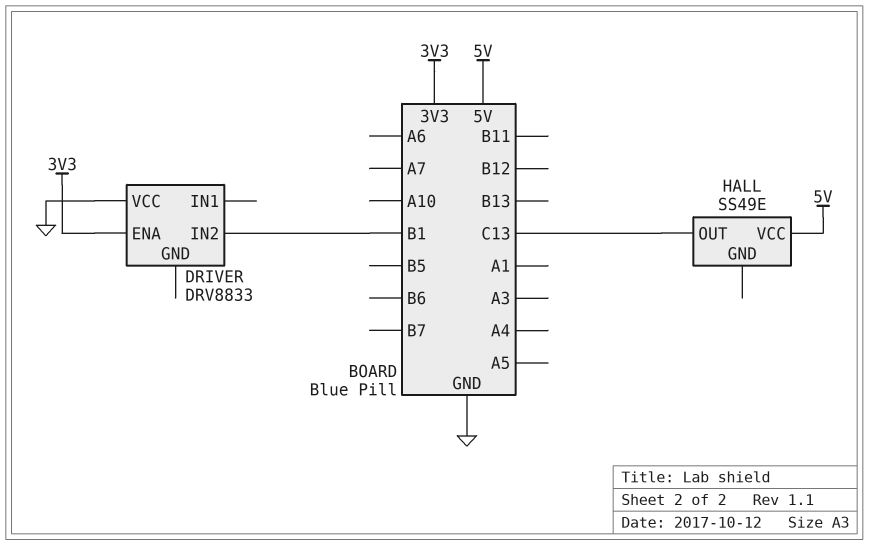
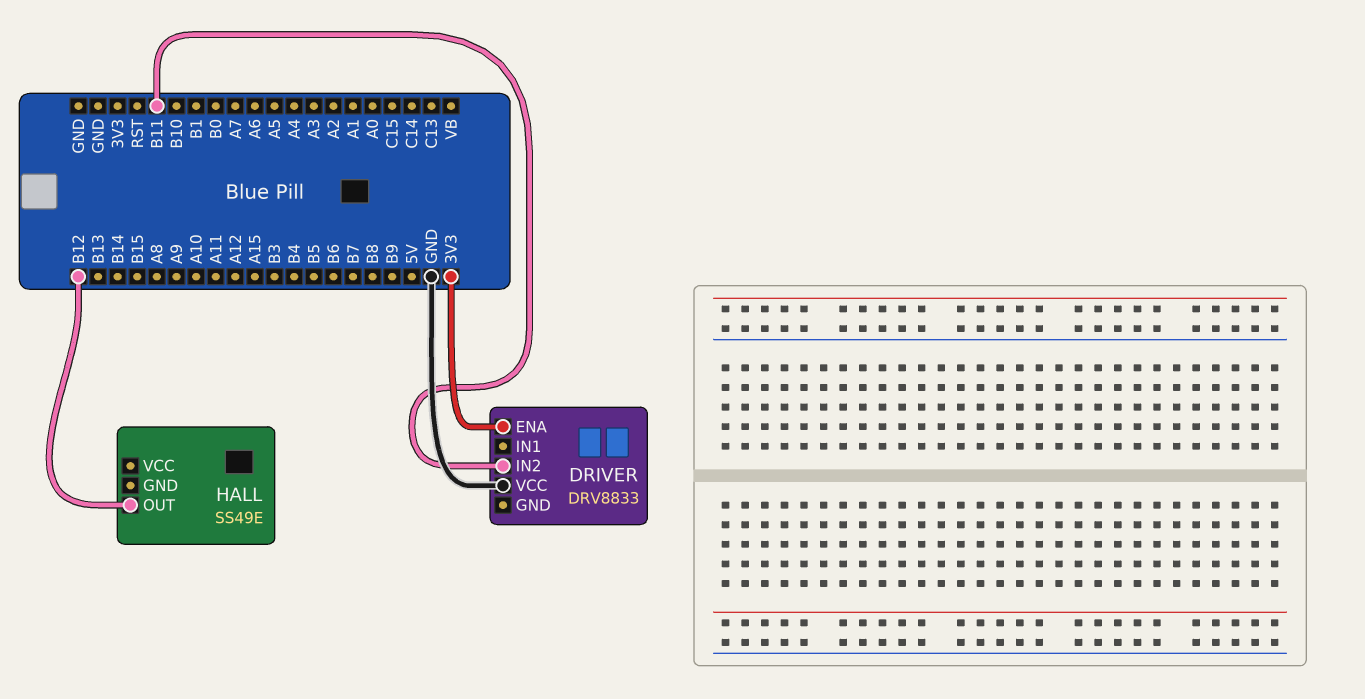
DRIVER pin IN2: B1 -> B11
HALL pin OUT: C13 -> B12
HALL pin VCC: 5V -> none

